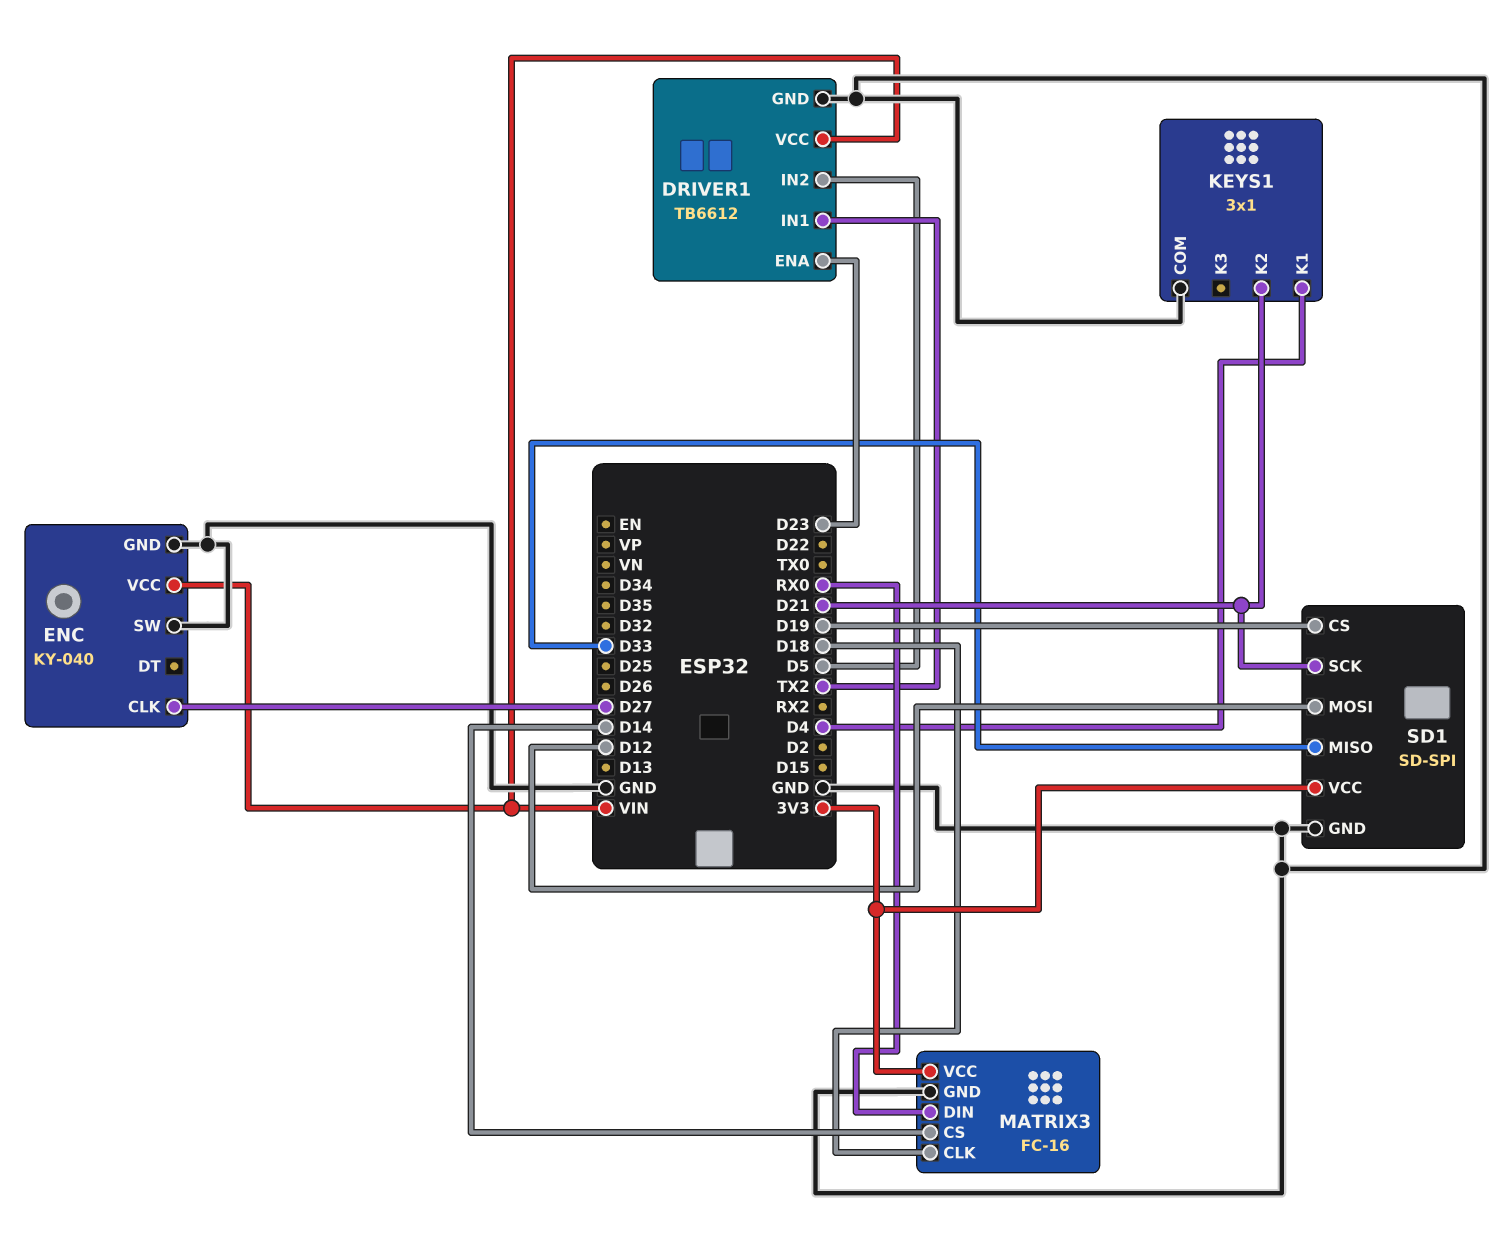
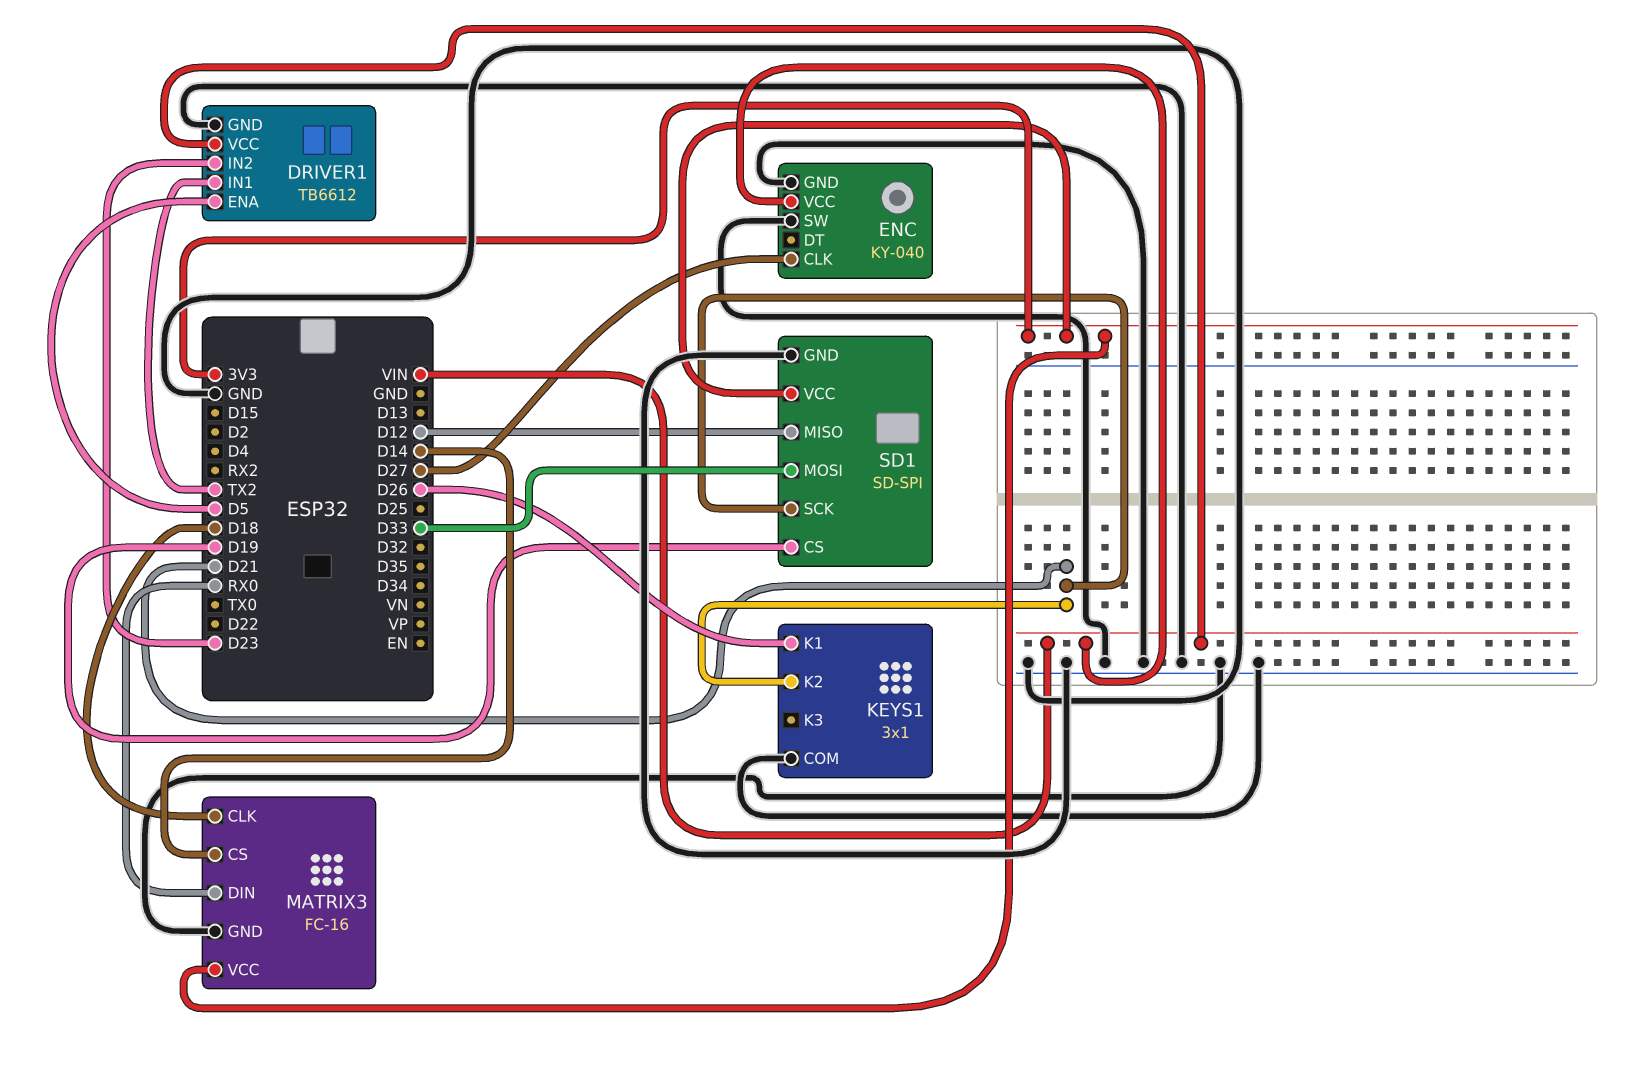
DRIVER1 pin ENA: D23 -> D5
DRIVER1 pin IN2: D5 -> D23
KEYS1 pin K1: D4 -> D26
SD1 pin MISO: D33 -> D12
SD1 pin MOSI: D12 -> D33

